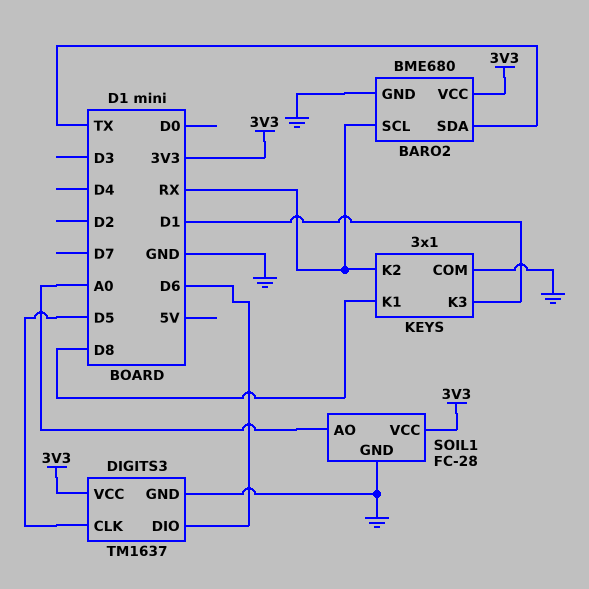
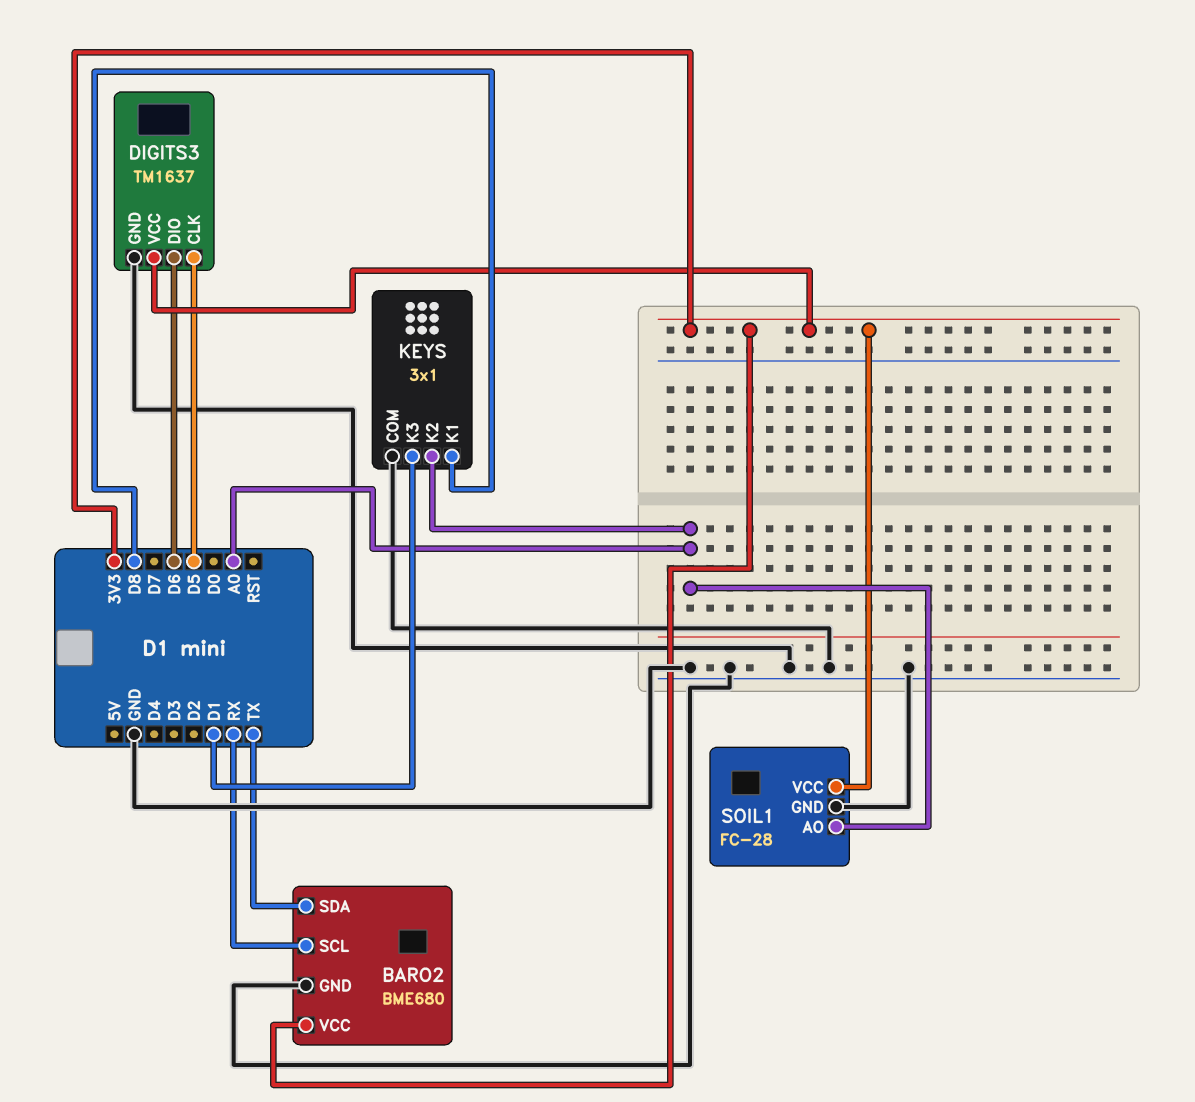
KEYS pin K2: RX -> A0

